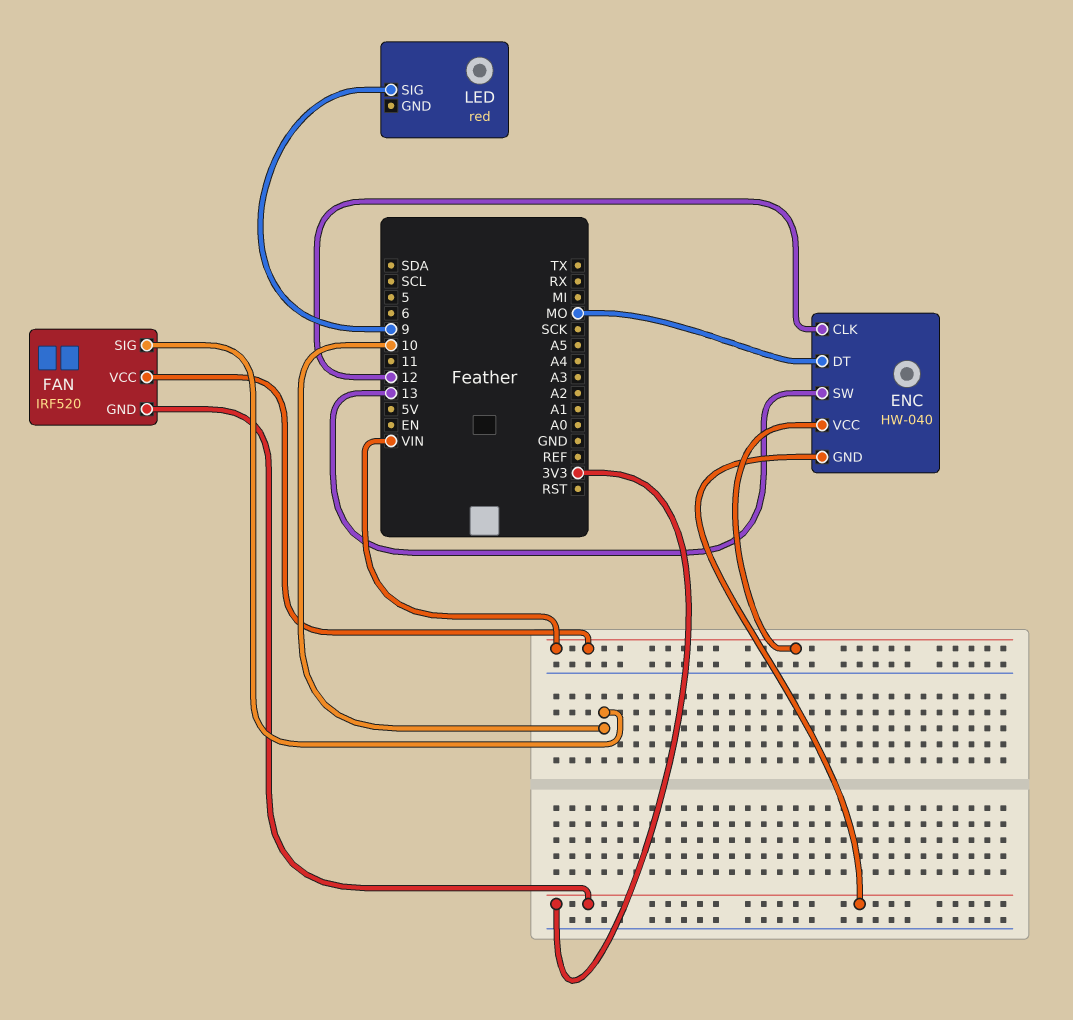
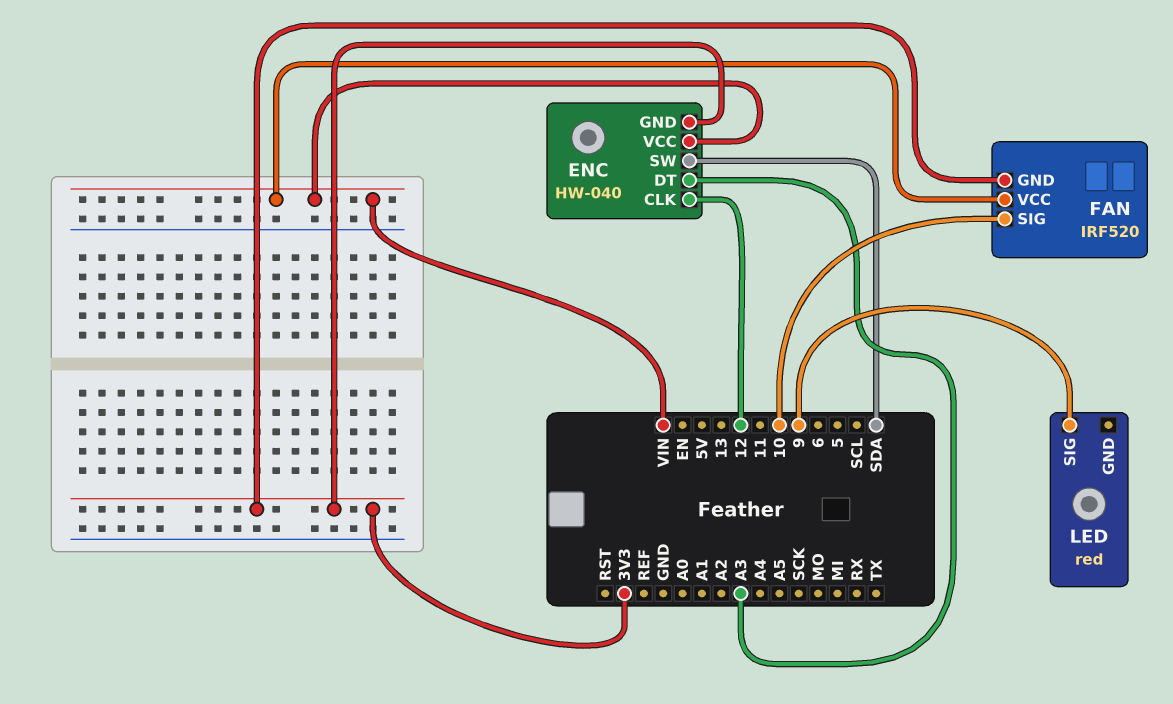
ENC pin DT: MO -> A3
ENC pin SW: 13 -> SDA

